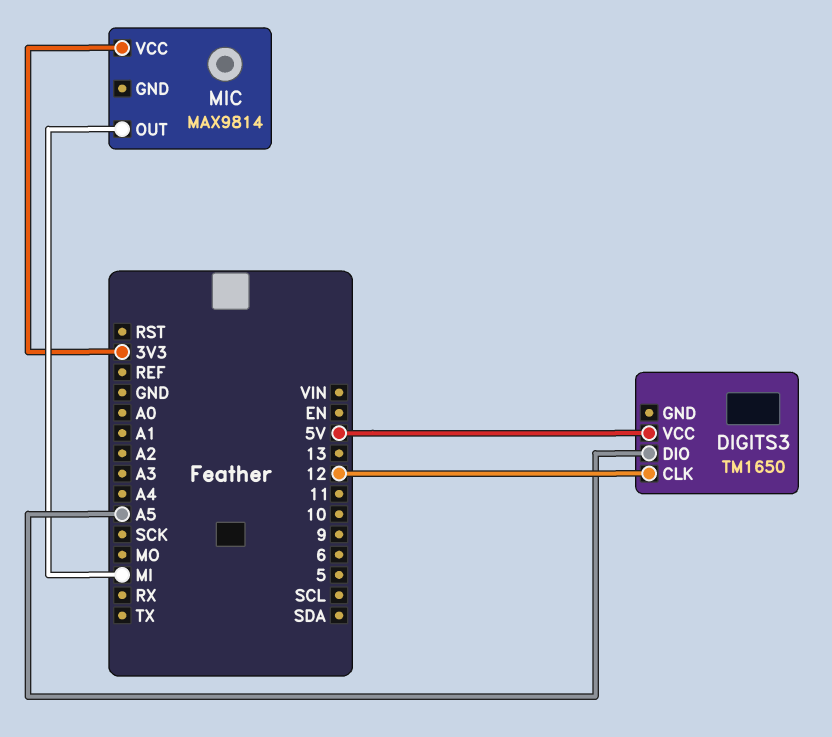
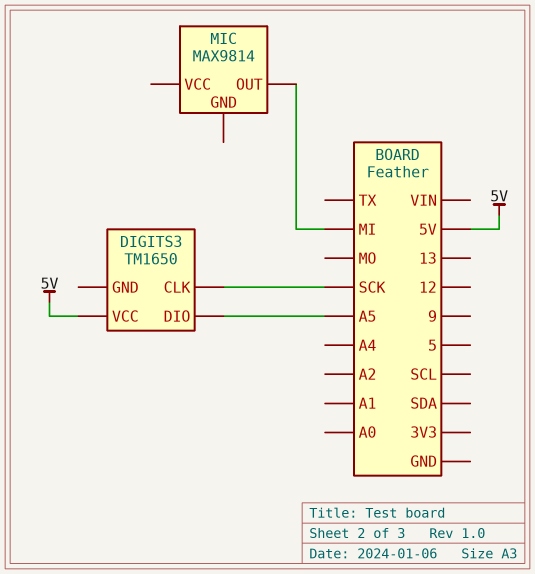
DIGITS3 pin CLK: 12 -> SCK
MIC pin VCC: 3V3 -> none

